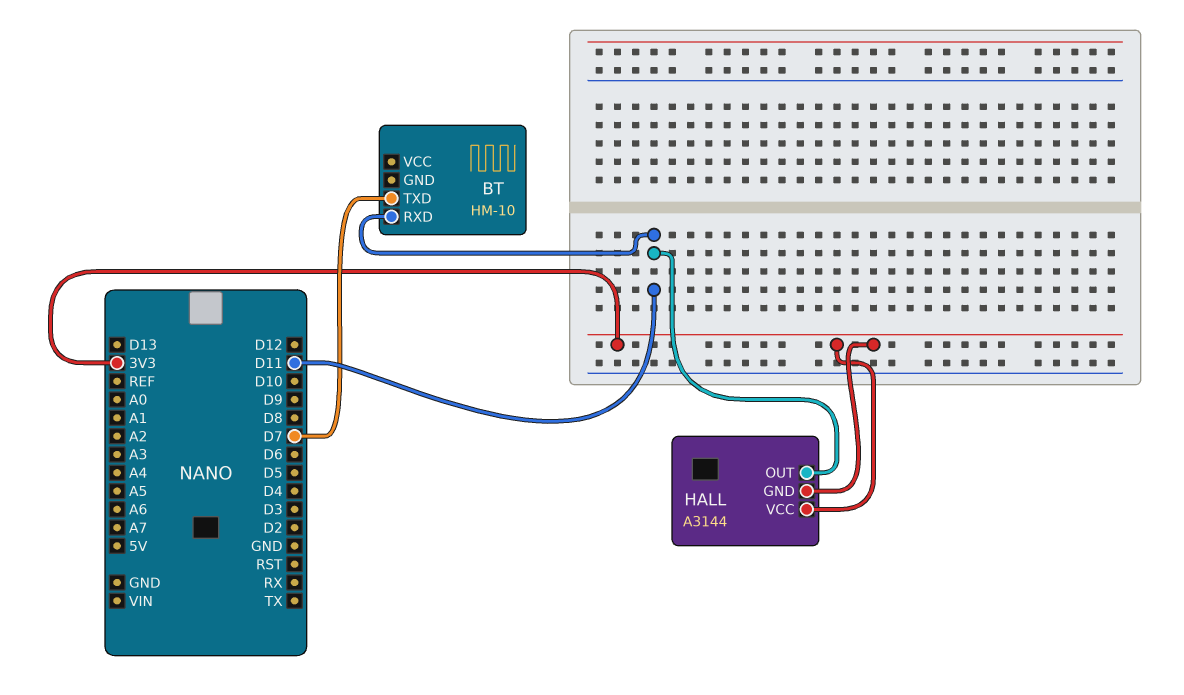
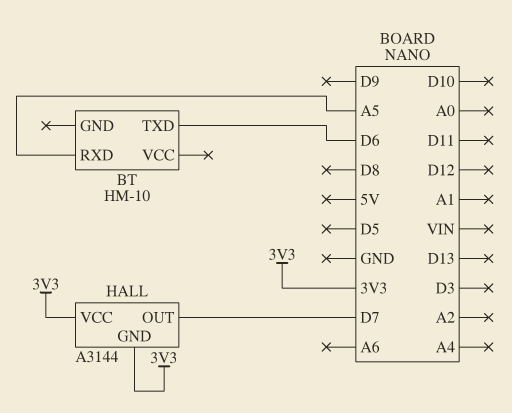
BT pin RXD: D11 -> A5
BT pin TXD: D7 -> D6
HALL pin OUT: D11 -> D7

